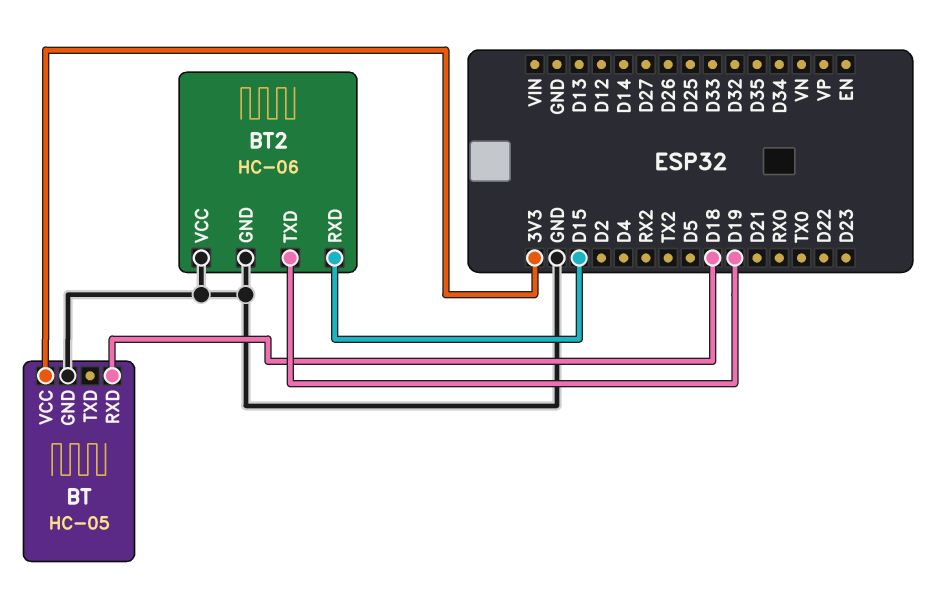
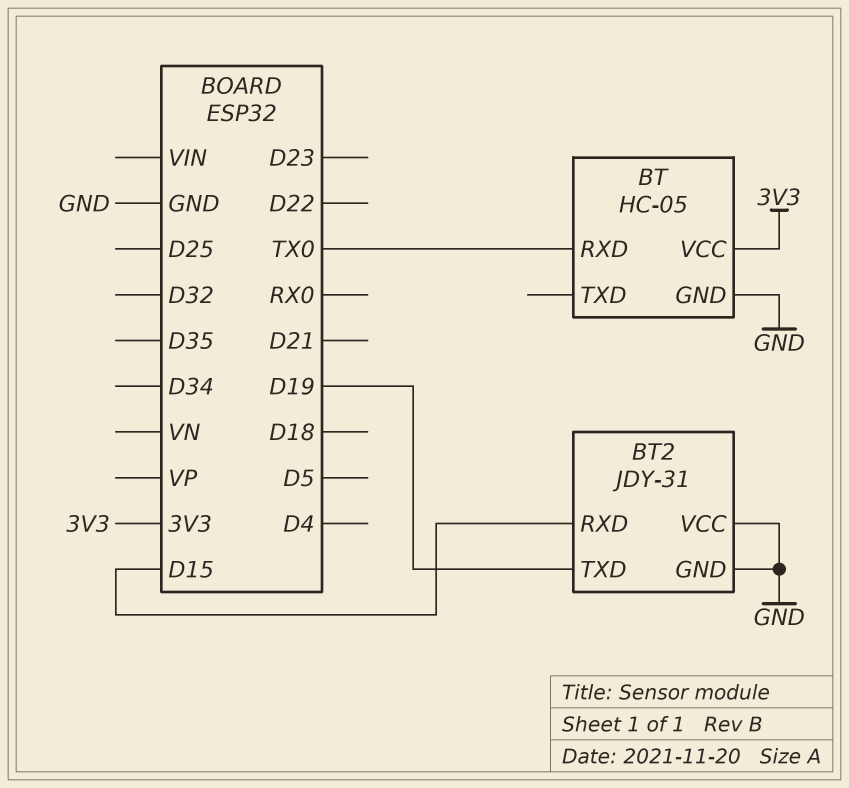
BT pin RXD: D18 -> TX0
BT2: HC-06 -> JDY-31

